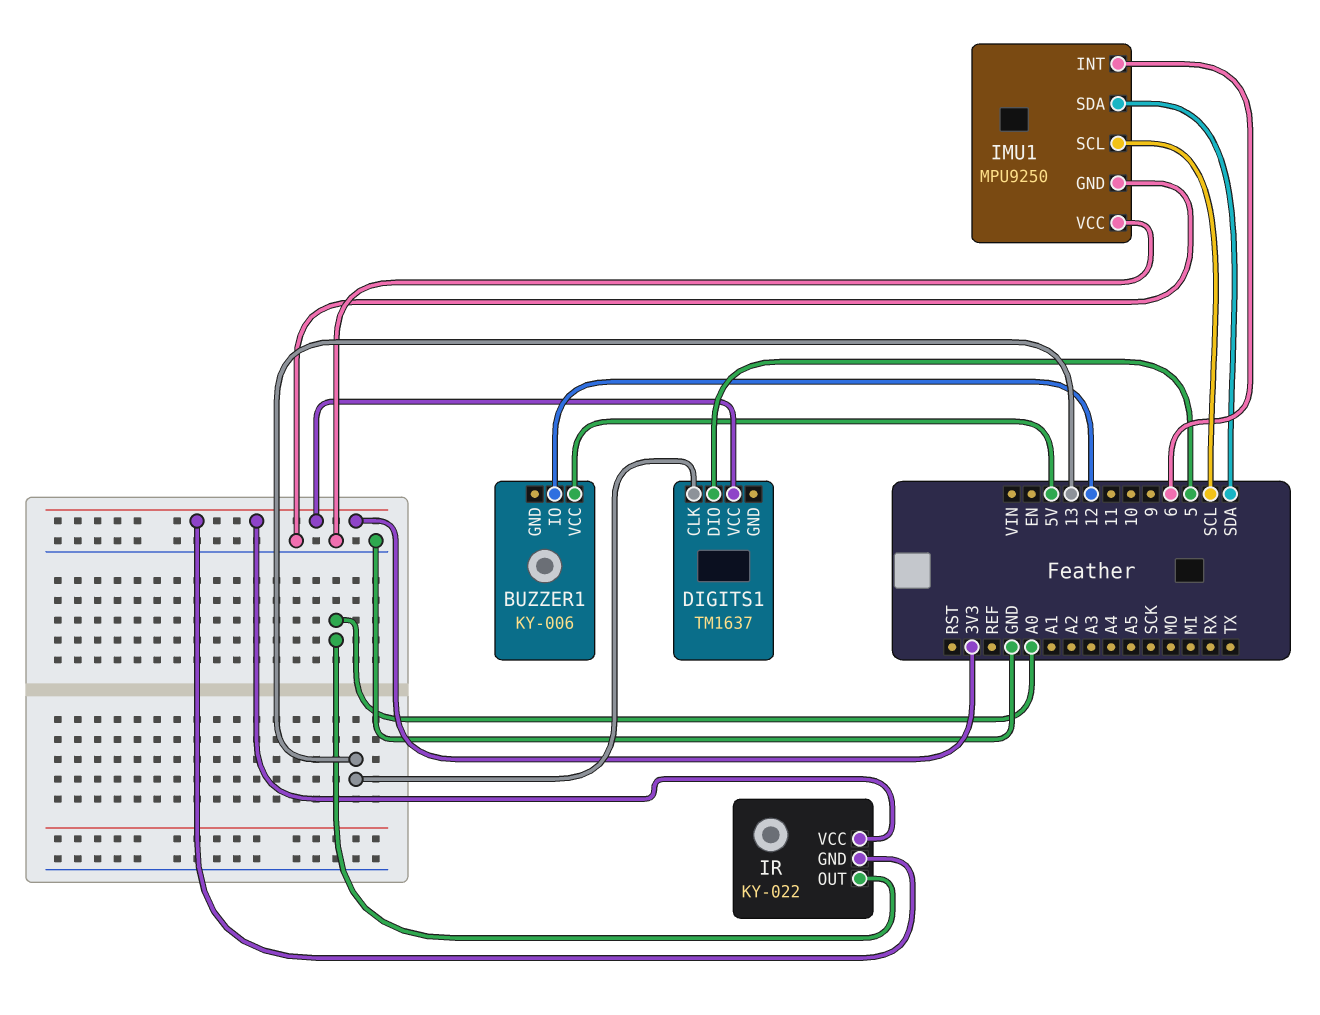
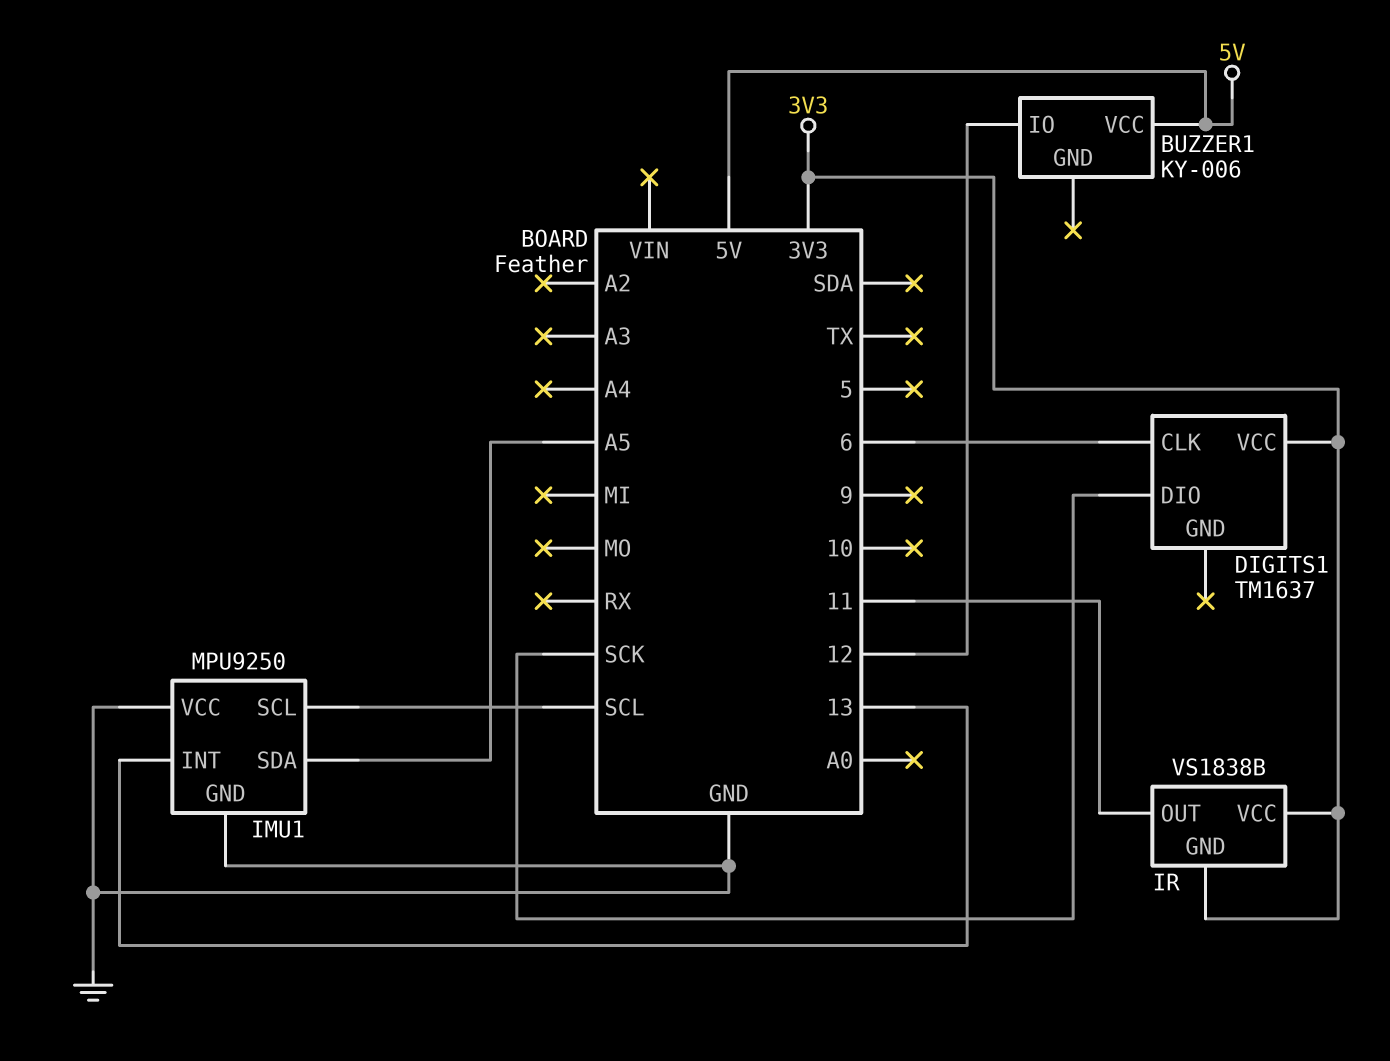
DIGITS1 pin CLK: 13 -> 6
DIGITS1 pin DIO: 5 -> SCK
IMU1 pin INT: 6 -> 13
IMU1 pin SDA: SDA -> A5
IR: KY-022 -> VS1838B
IR pin OUT: A0 -> 11

